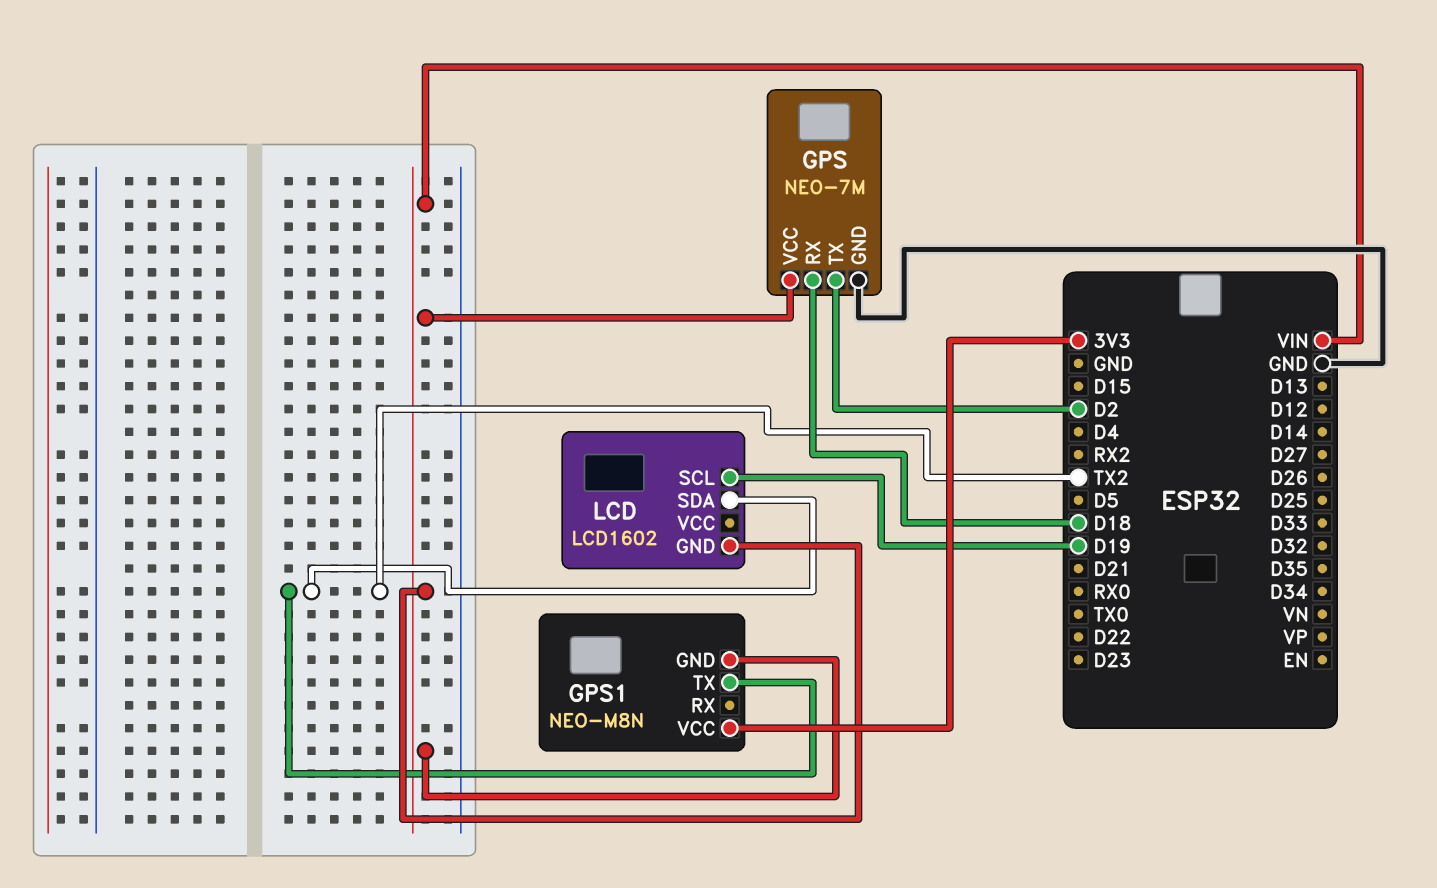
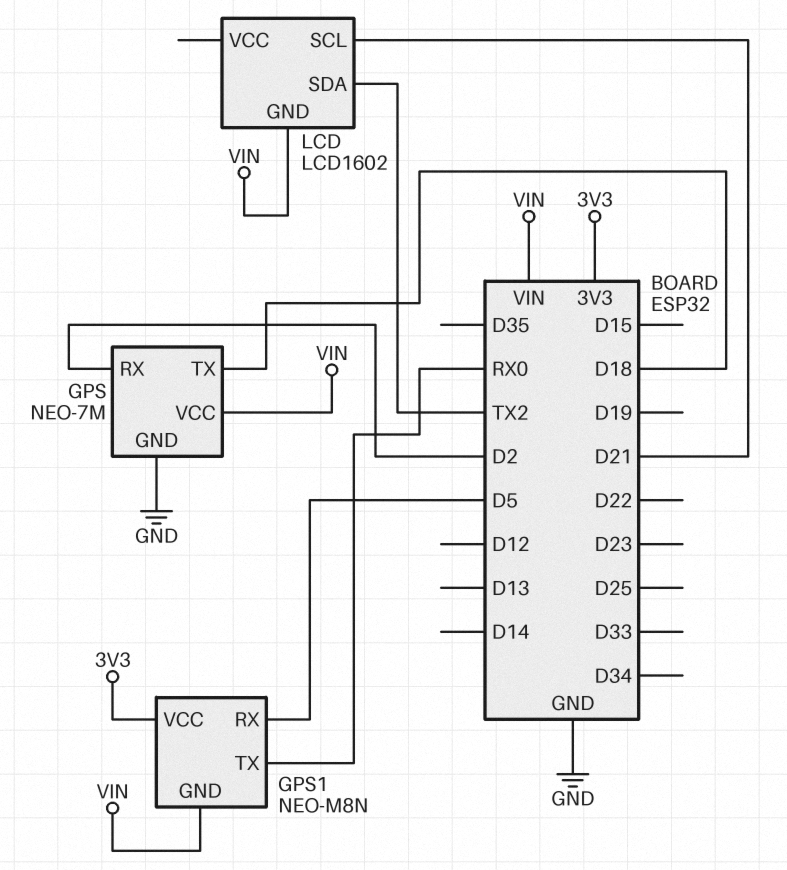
GPS pin RX: D18 -> D2
GPS pin TX: D2 -> D18
GPS1 pin RX: none -> D5
GPS1 pin TX: TX2 -> RX0
LCD pin SCL: D19 -> D21

